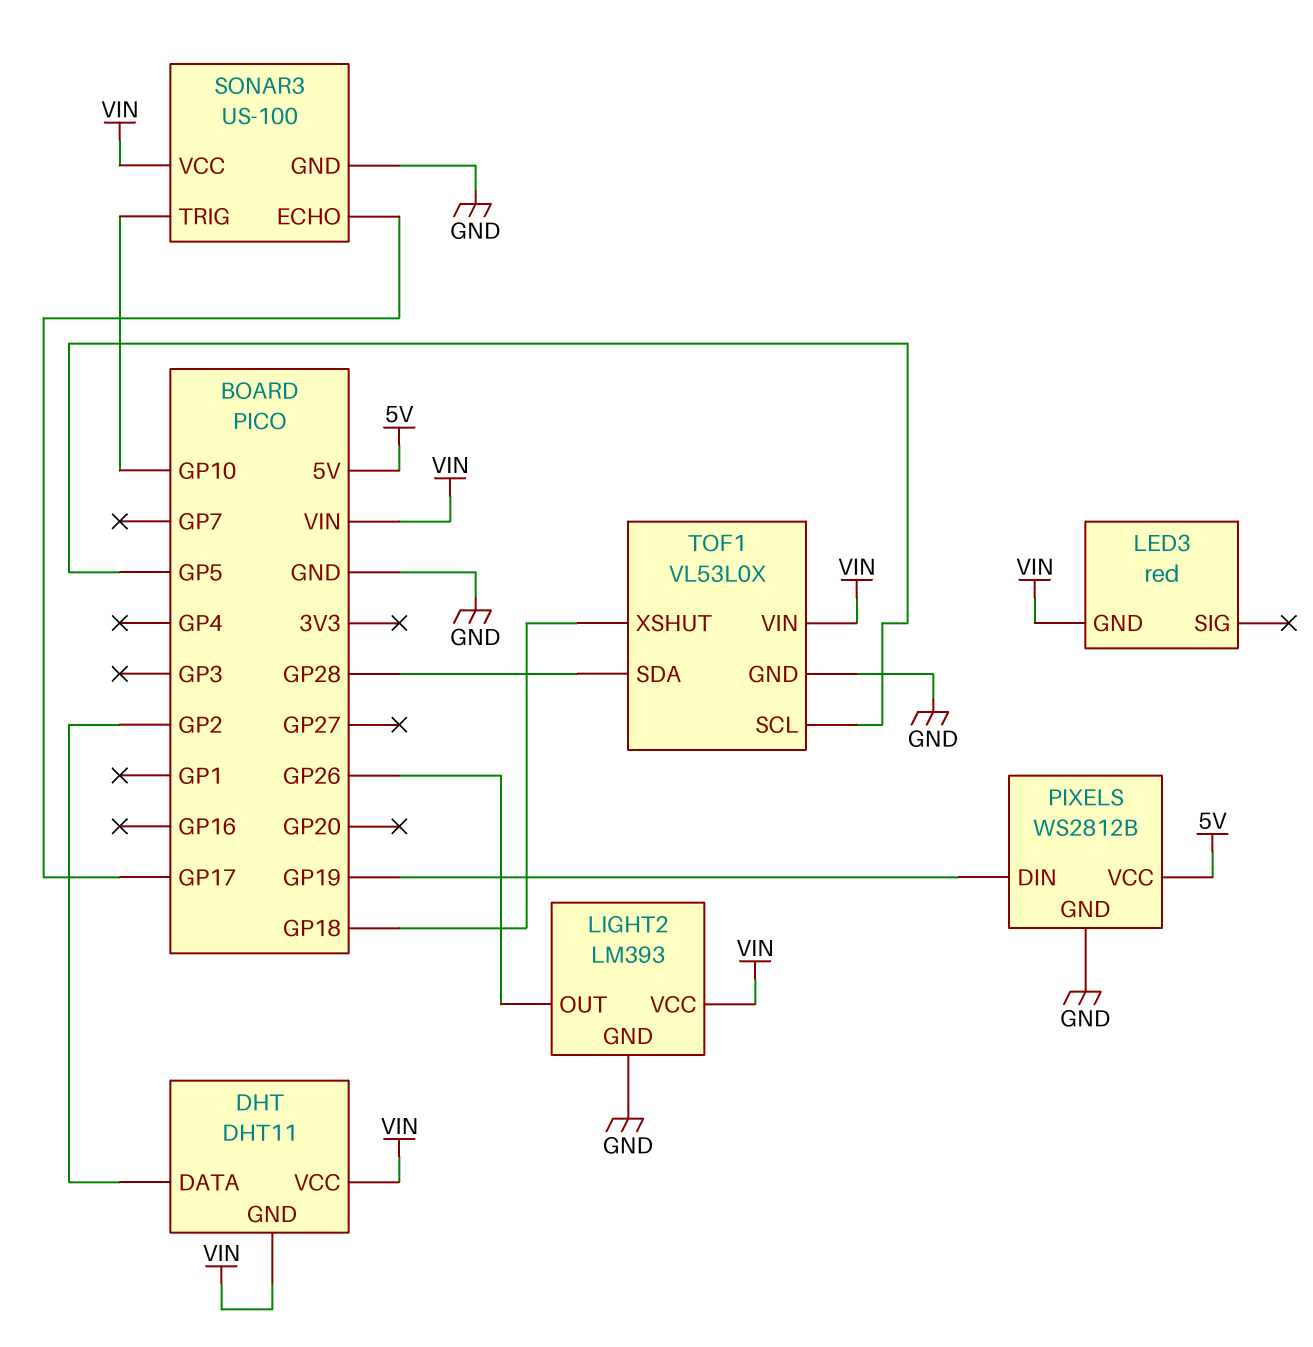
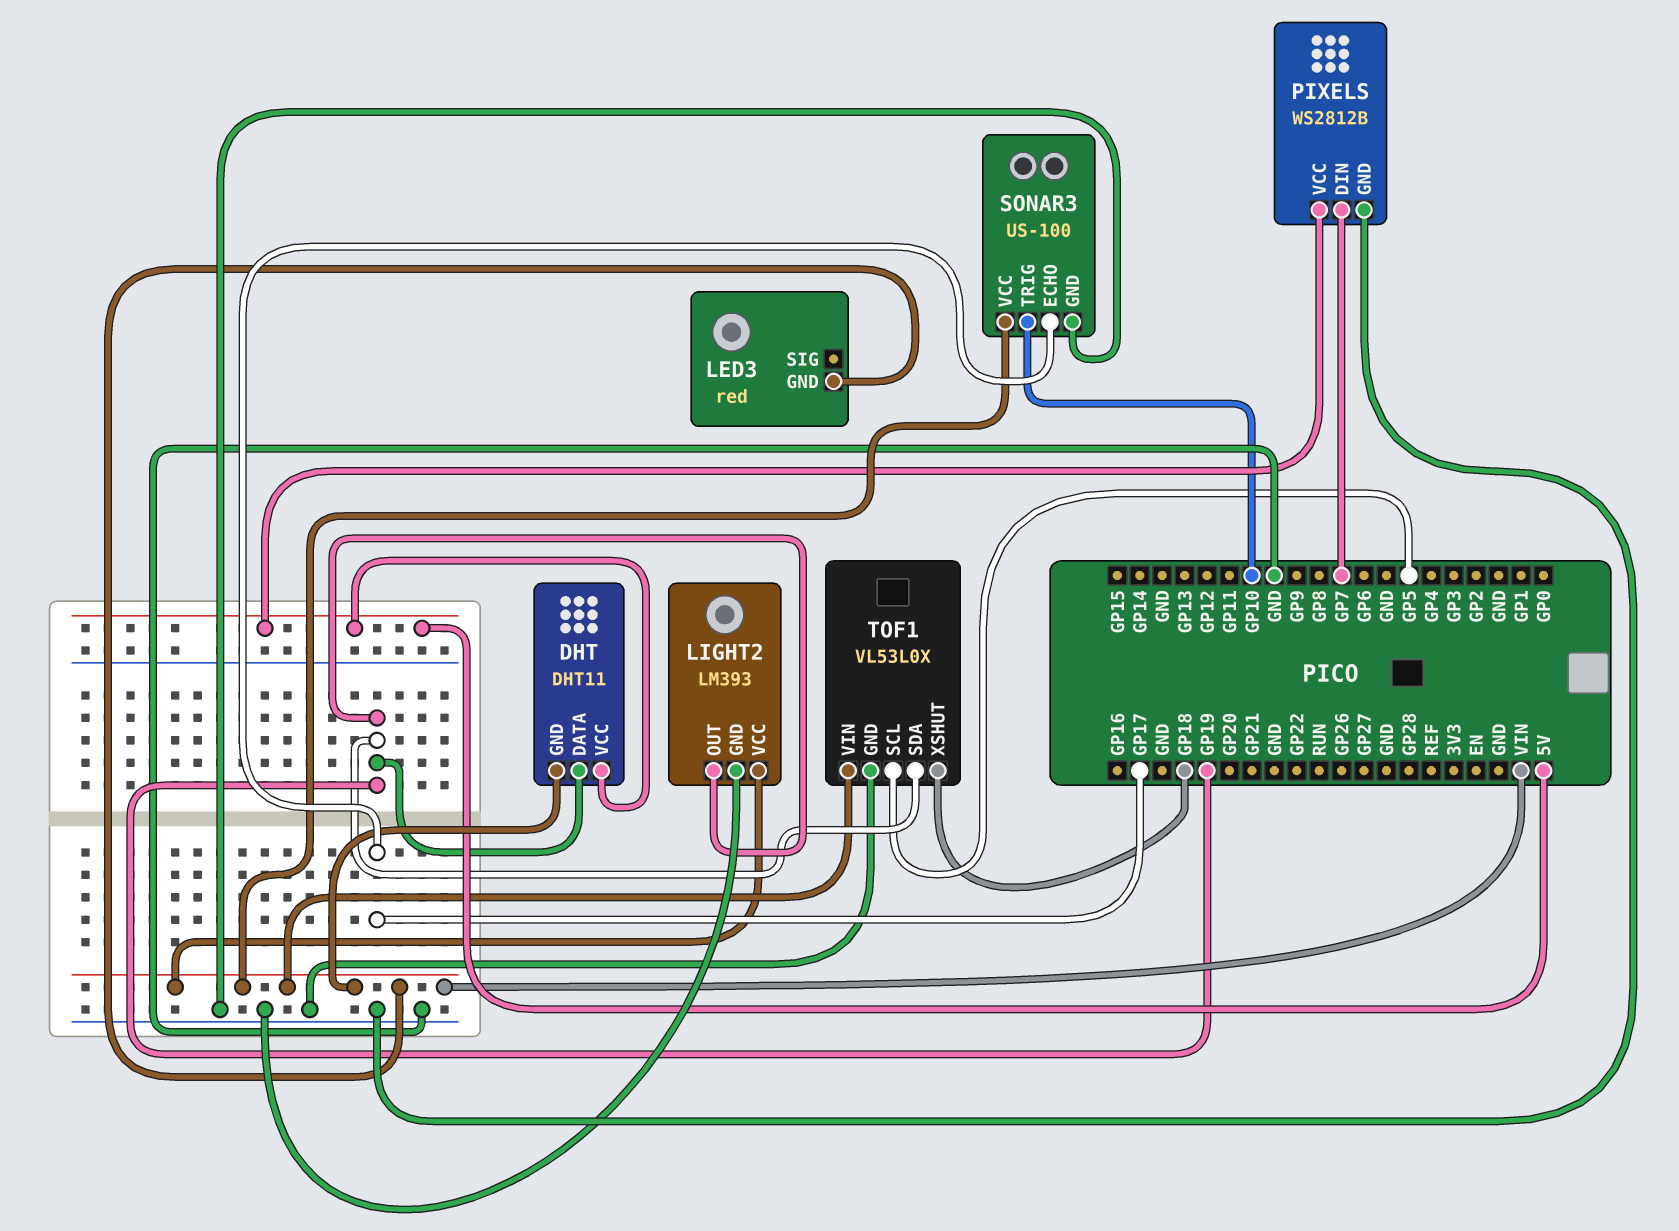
DHT pin DATA: GP2 -> GP19
DHT pin VCC: VIN -> 5V
LIGHT2 pin OUT: GP26 -> GP19
PIXELS pin DIN: GP19 -> GP7
TOF1 pin SDA: GP28 -> GP19

